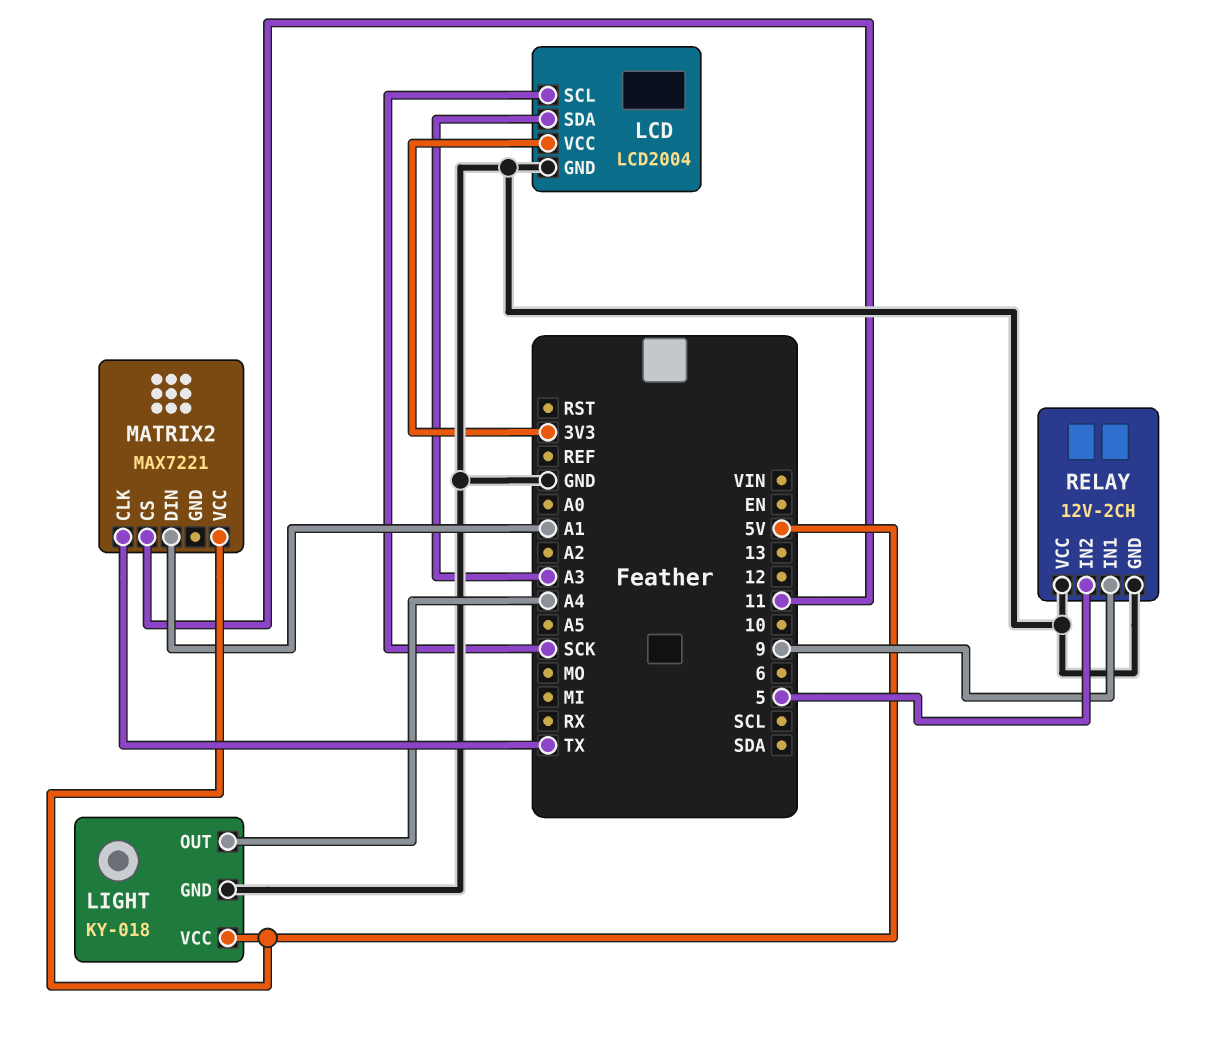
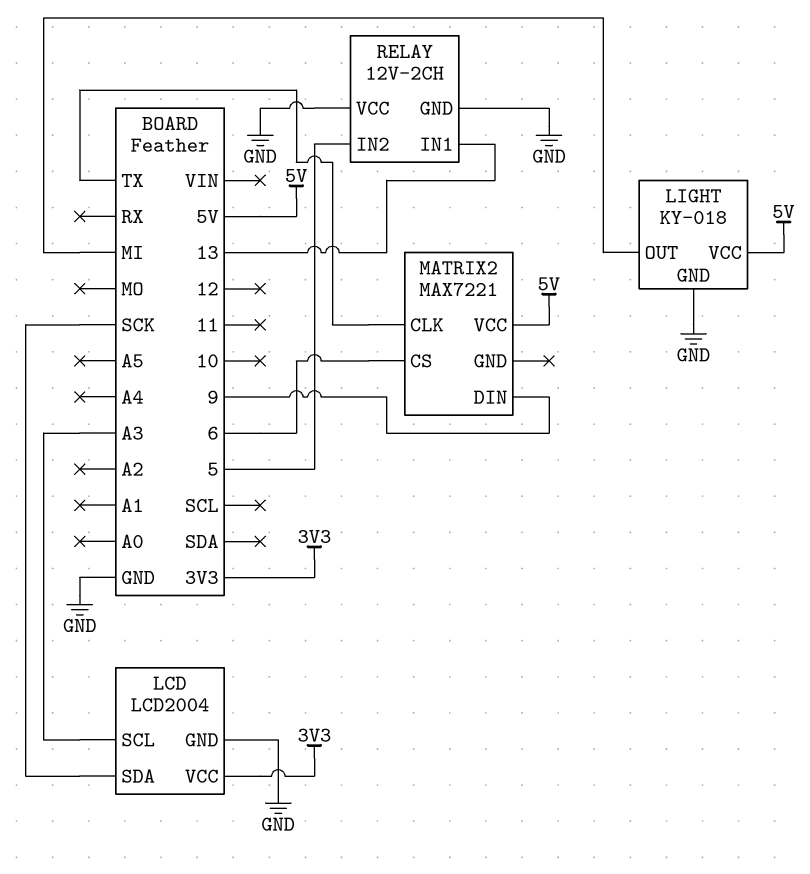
LCD pin SCL: SCK -> A3
LCD pin SDA: A3 -> SCK
LIGHT pin OUT: A4 -> MI
MATRIX2 pin CS: 11 -> 6
MATRIX2 pin DIN: A1 -> 9
RELAY pin IN1: 9 -> 13

